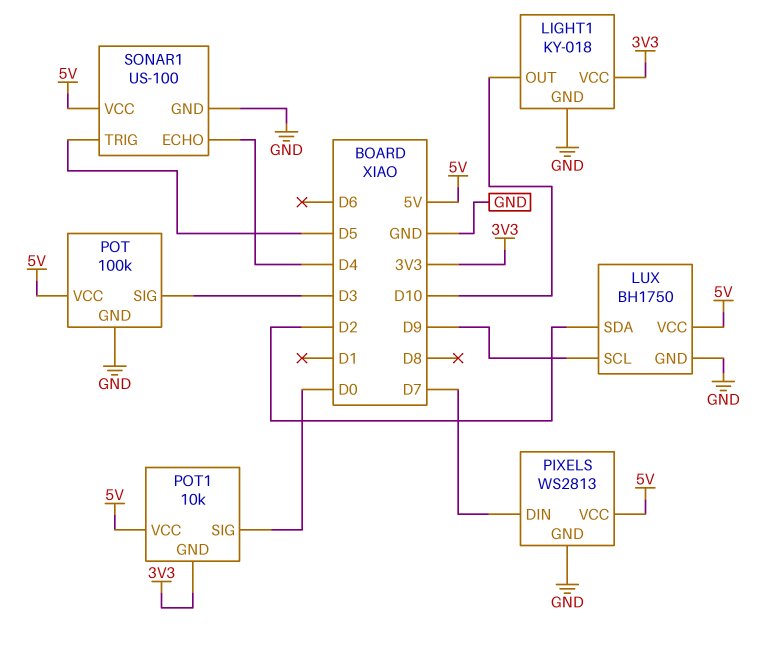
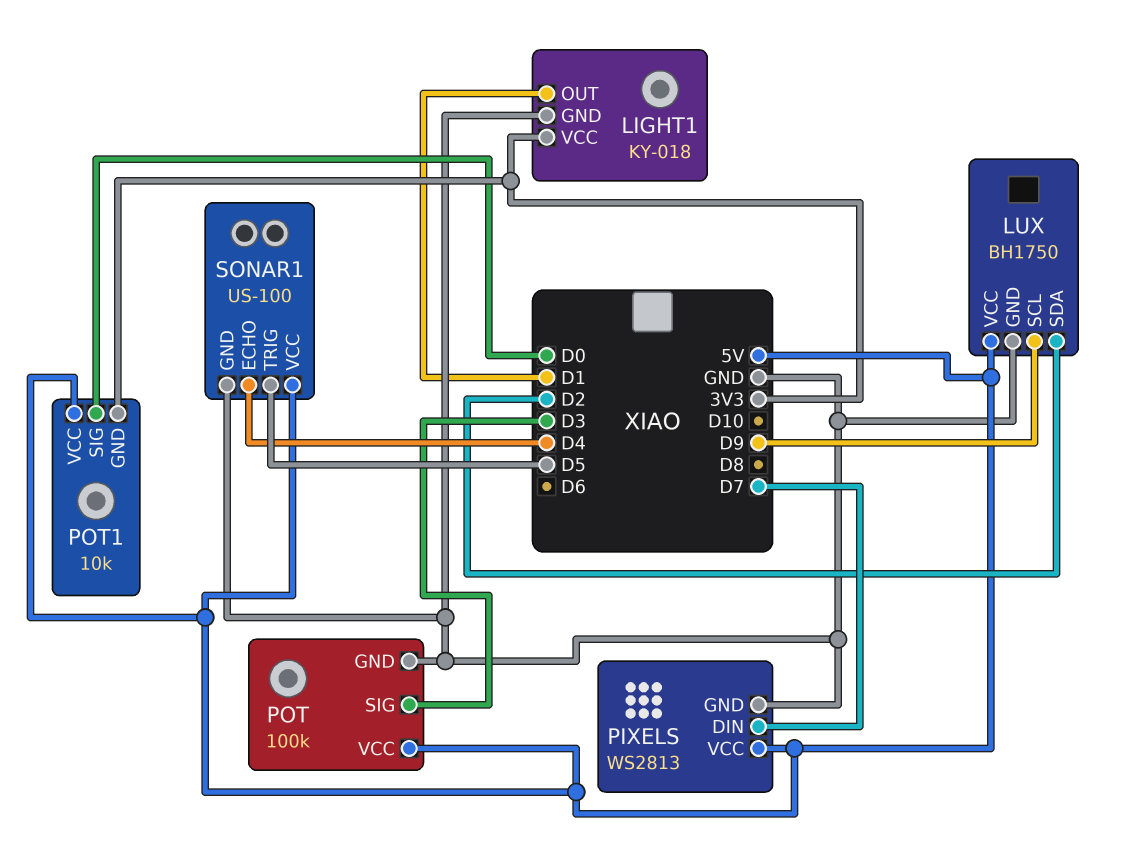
LIGHT1 pin OUT: D10 -> D1

